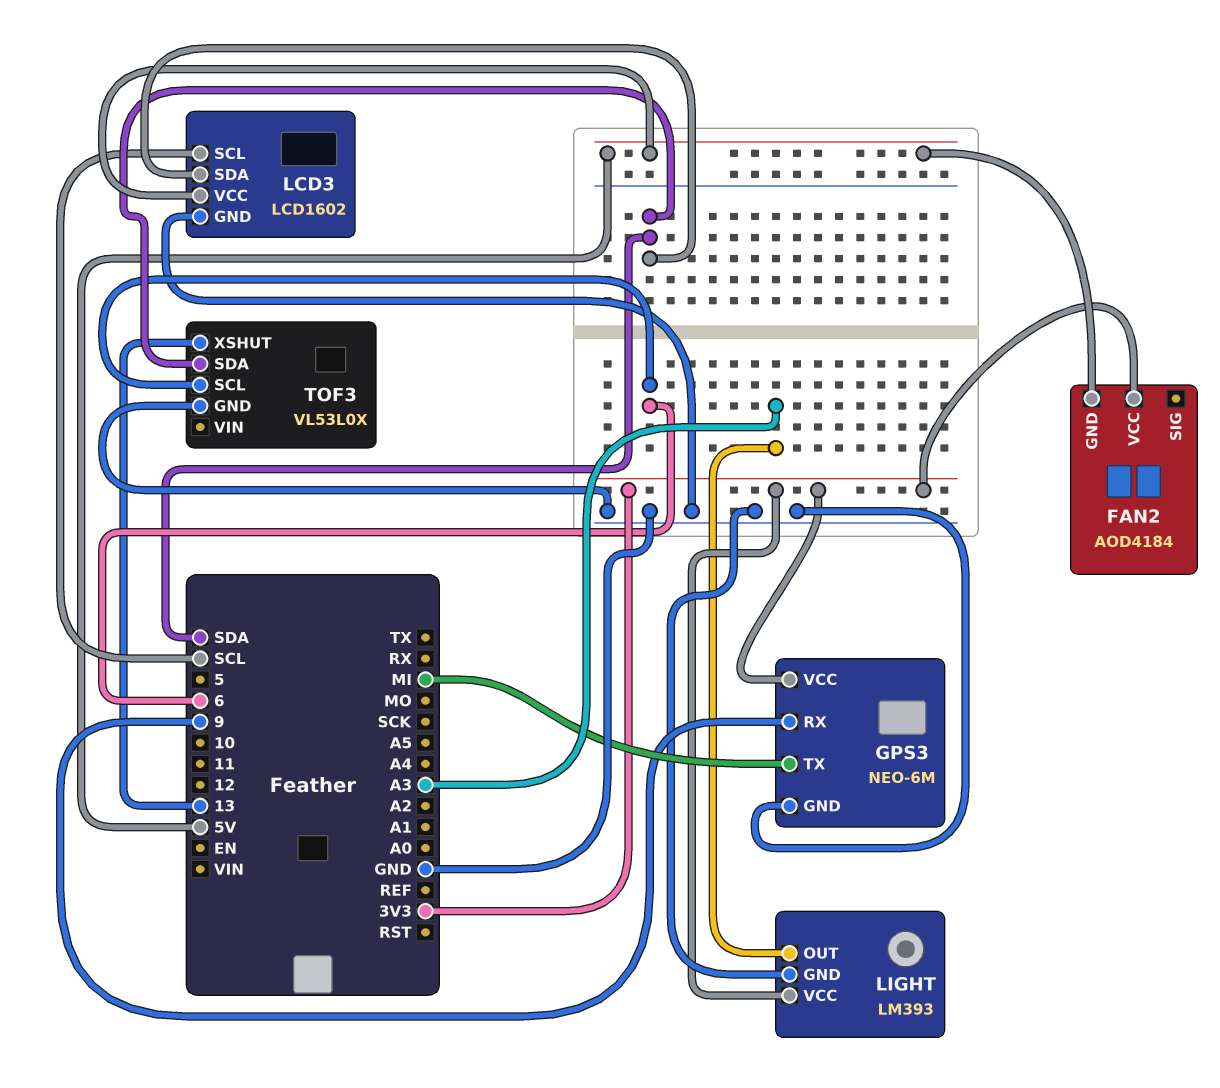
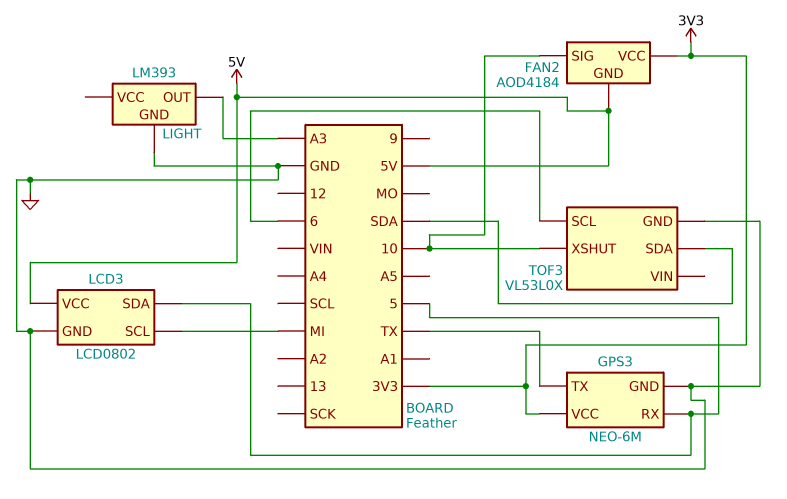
FAN2 pin SIG: none -> 10
GPS3 pin RX: 9 -> 5
GPS3 pin TX: MI -> TX
LCD3: LCD1602 -> LCD0802
LCD3 pin SCL: SCL -> MI
LCD3 pin SDA: SDA -> 5
LIGHT pin VCC: 3V3 -> none
TOF3 pin XSHUT: 13 -> 10

